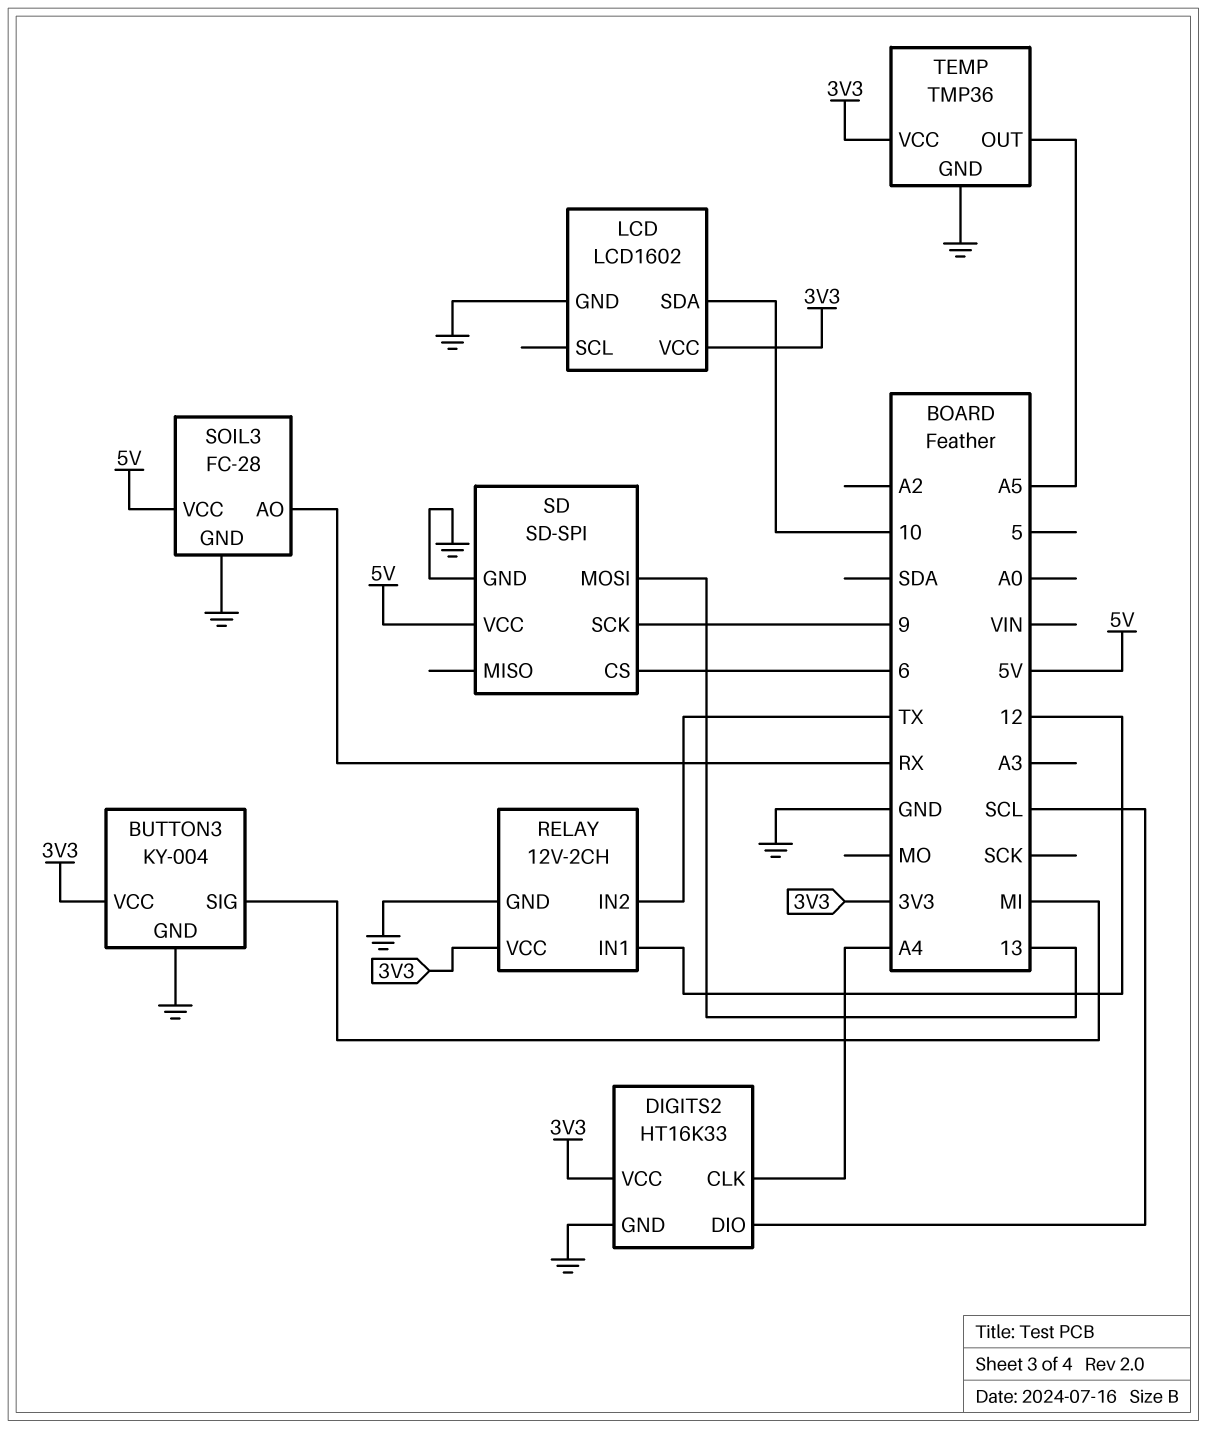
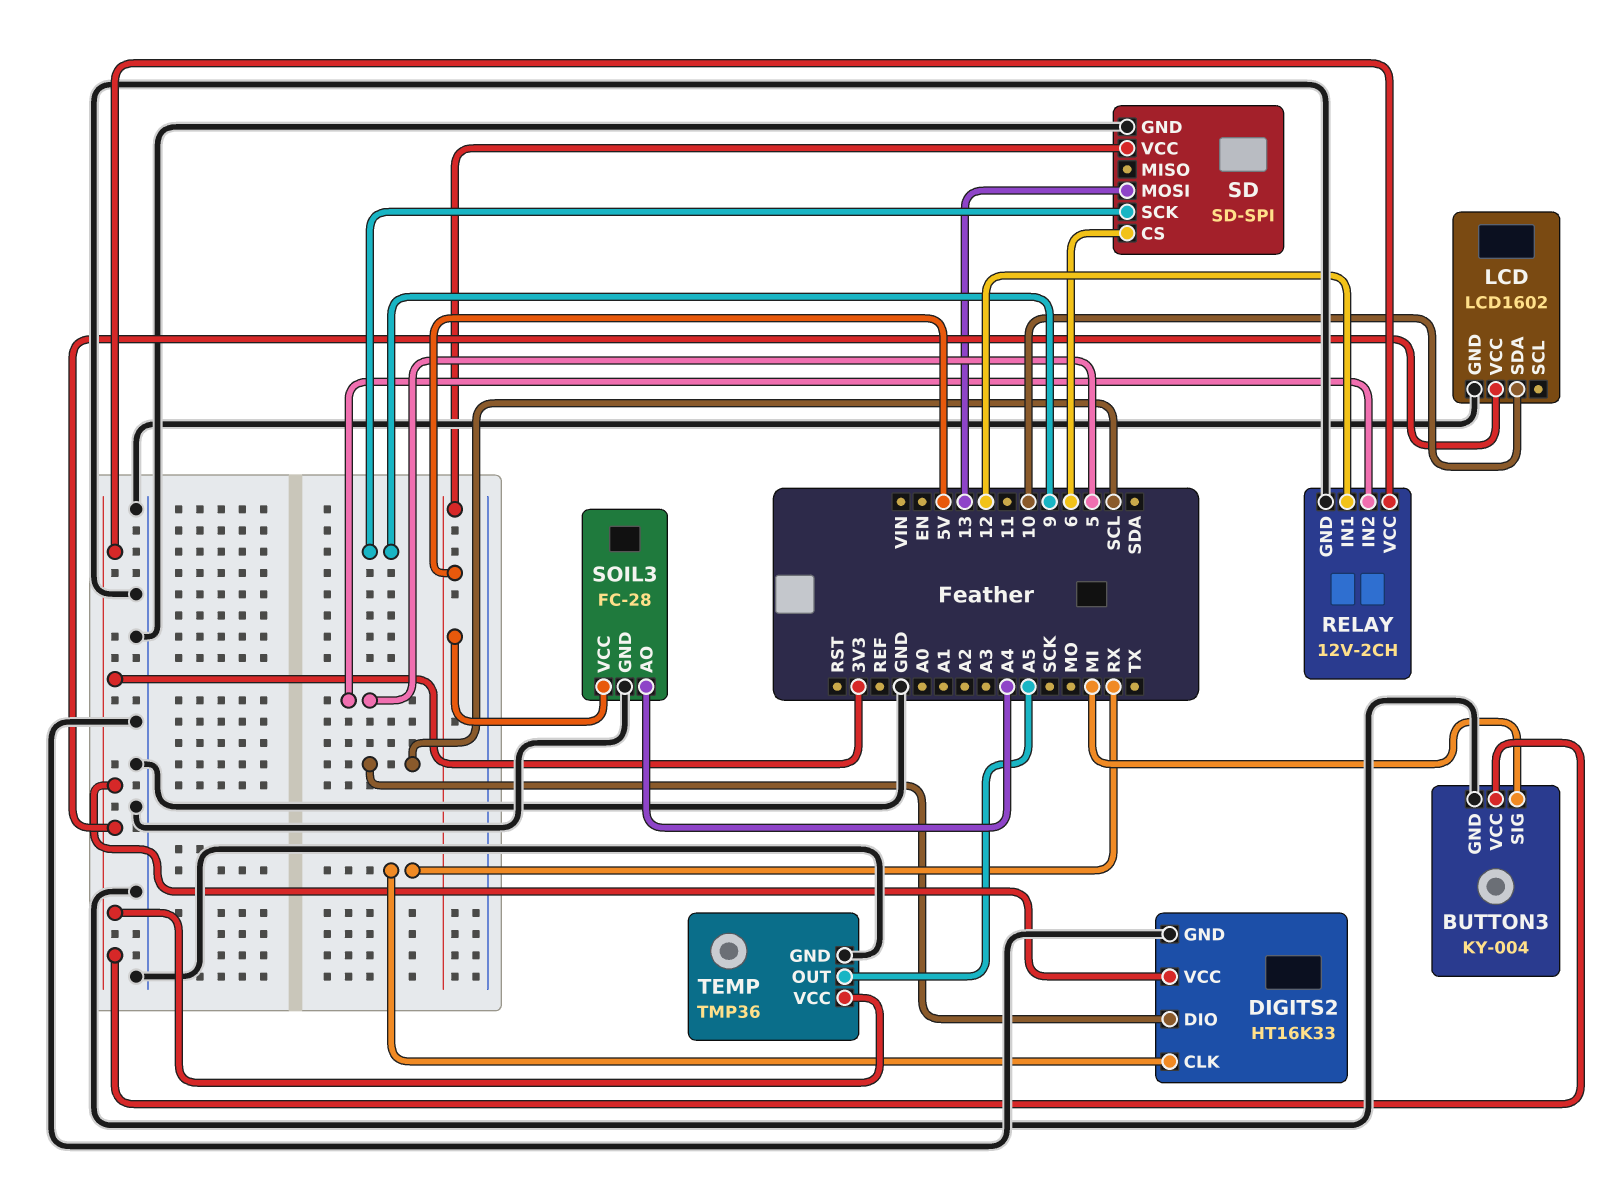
DIGITS2 pin CLK: A4 -> RX
RELAY pin IN2: TX -> 5
SOIL3 pin AO: RX -> A4

